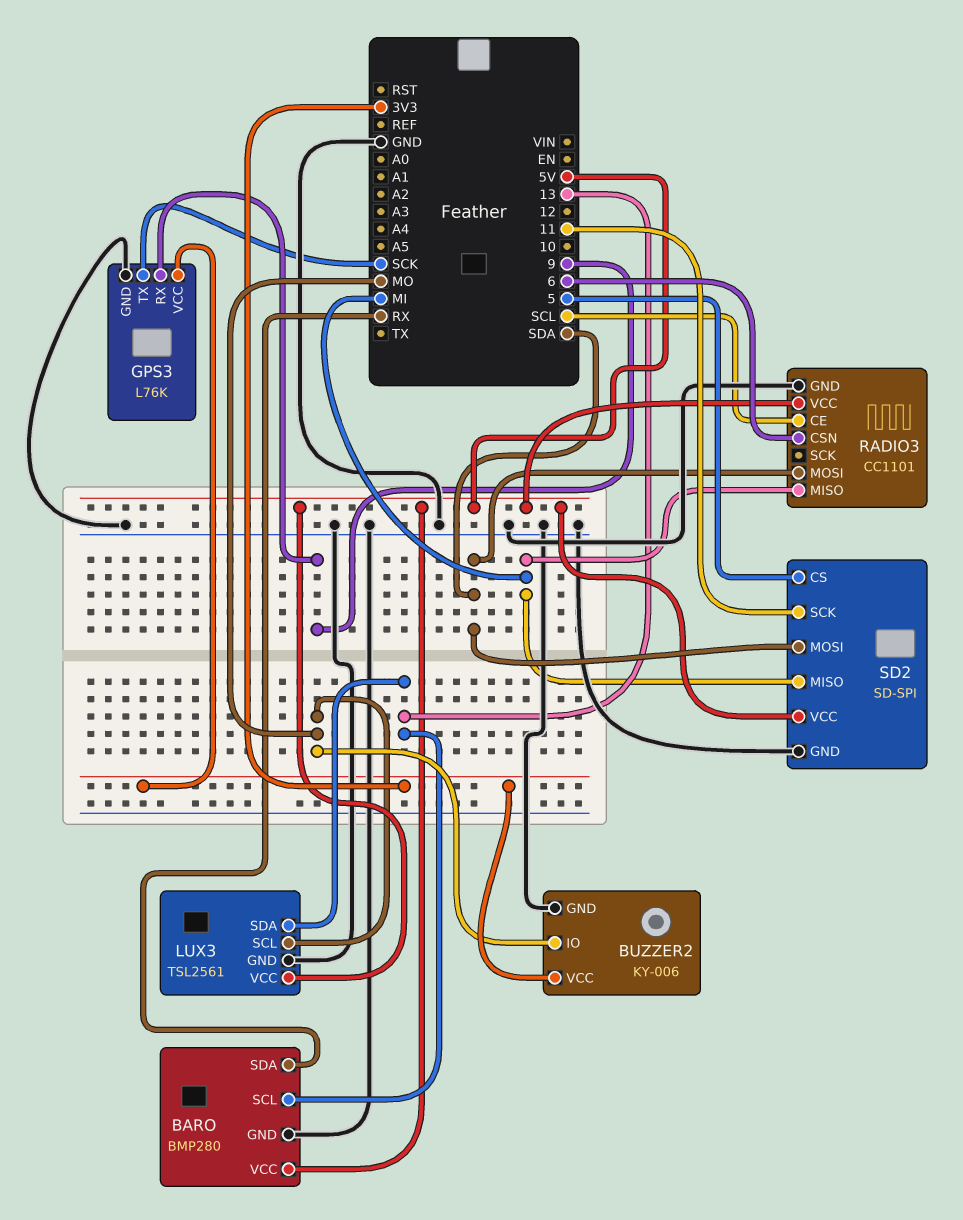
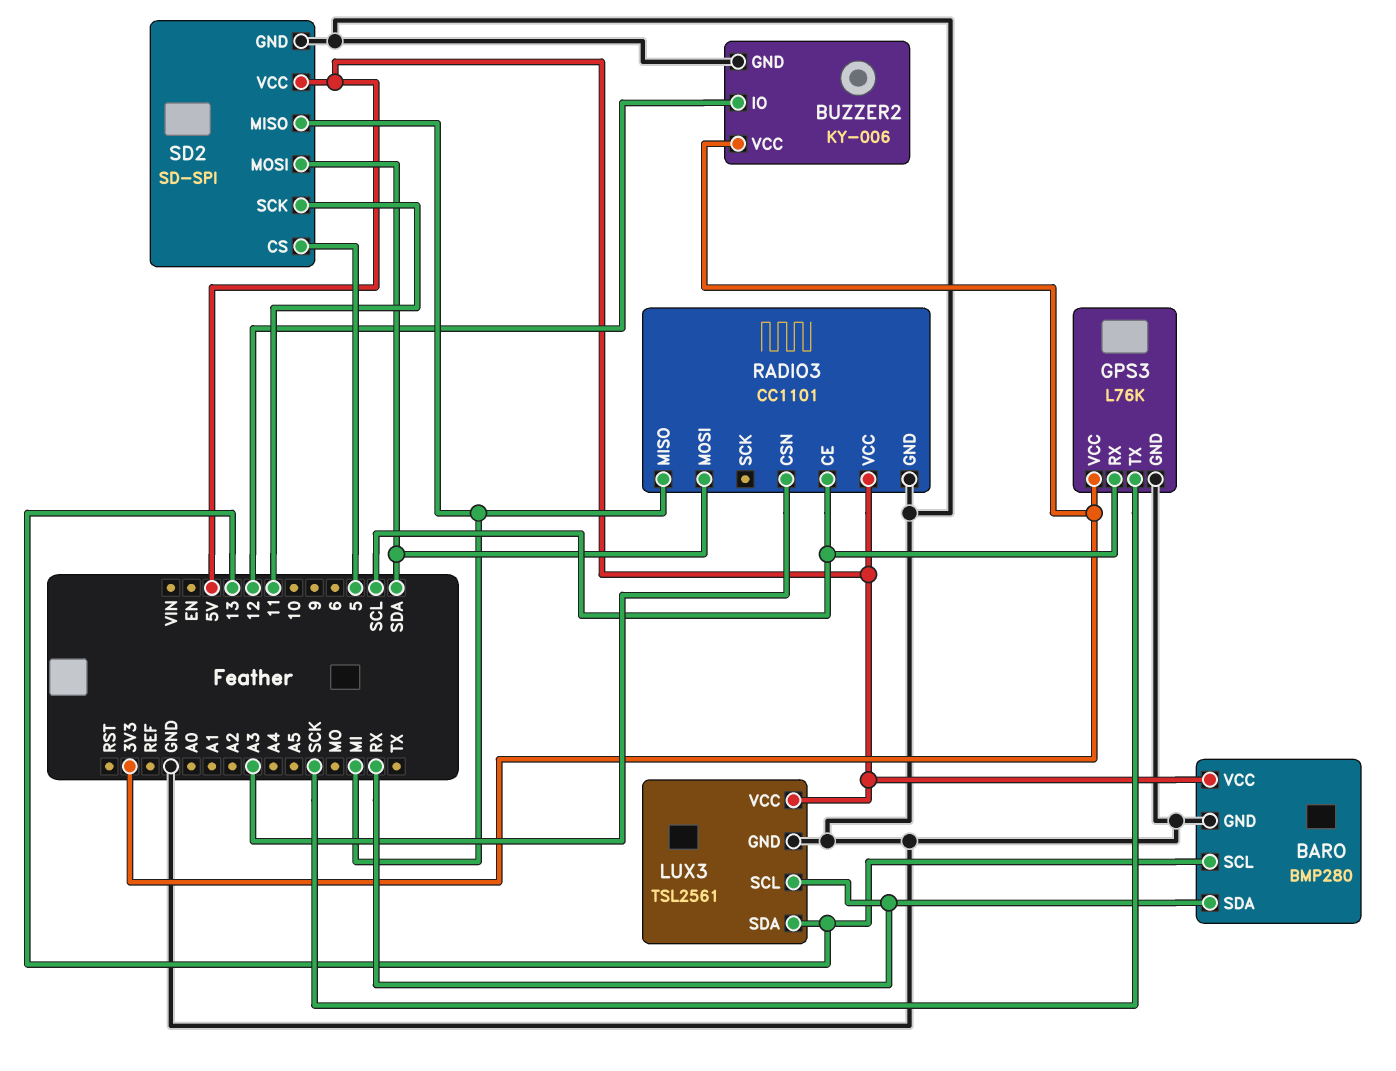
BUZZER2 pin IO: MO -> 12
GPS3 pin RX: 9 -> SCL
LUX3 pin SCL: MO -> RX
RADIO3 pin CSN: 6 -> A3

